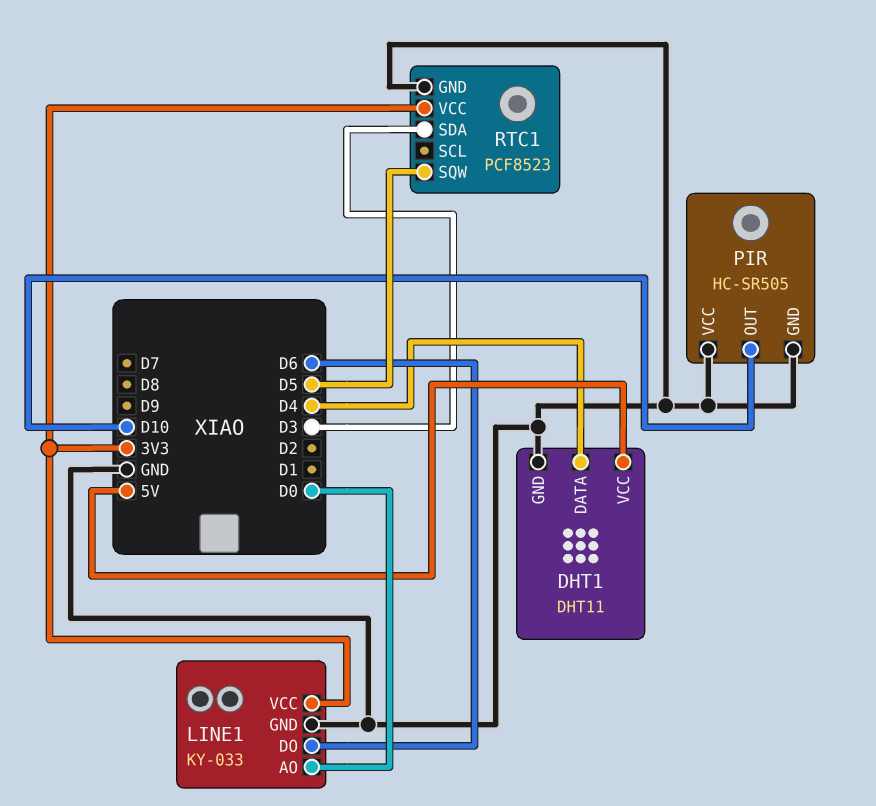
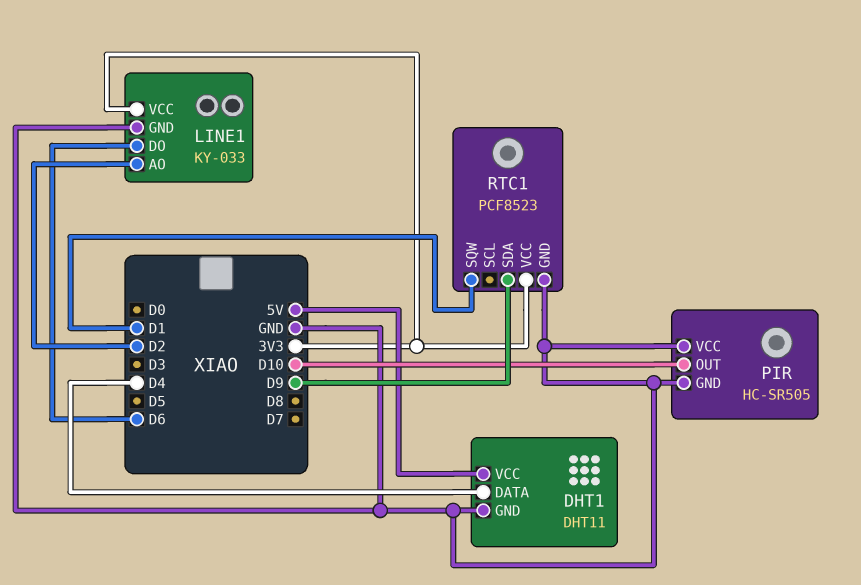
LINE1 pin AO: D0 -> D2
RTC1 pin SDA: D3 -> D9
RTC1 pin SQW: D5 -> D1

